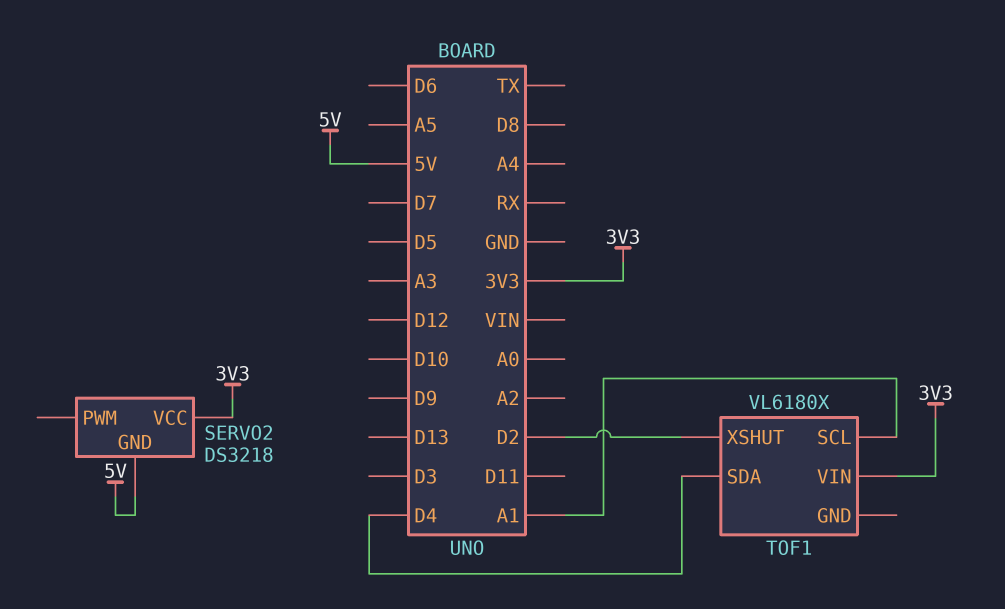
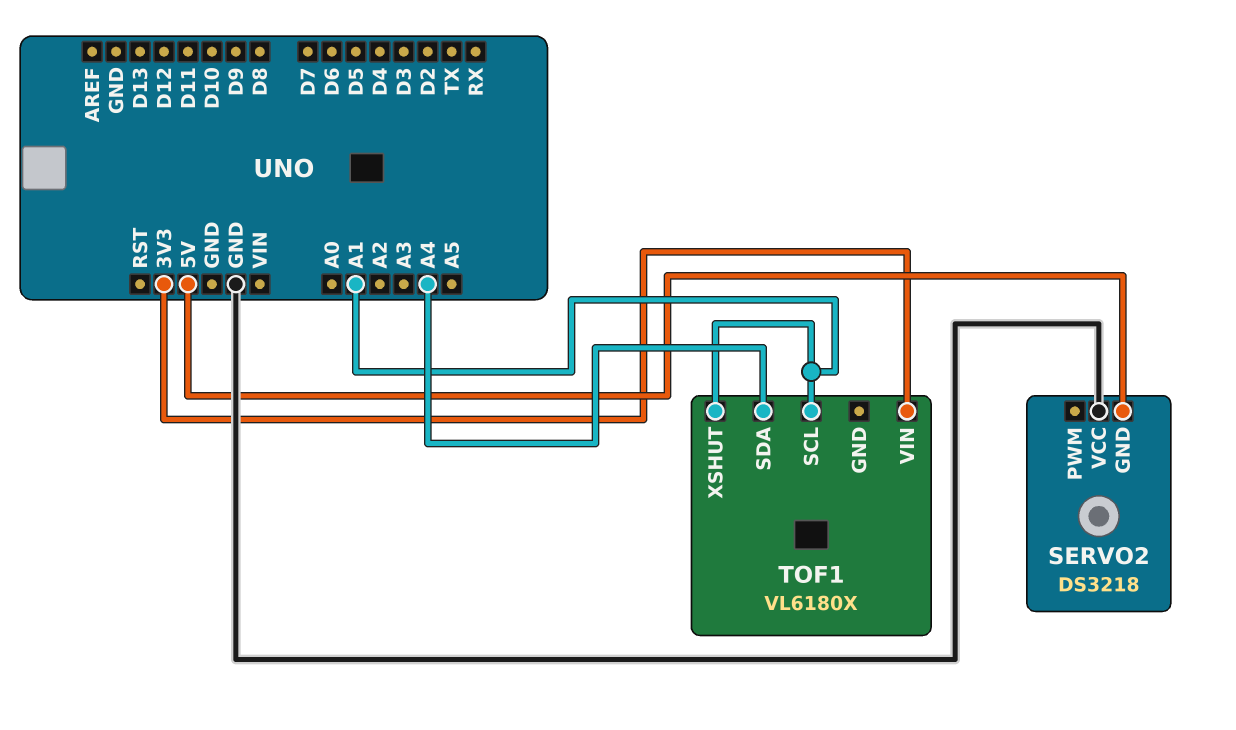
SERVO2 pin VCC: 3V3 -> GND
TOF1 pin SDA: D4 -> A4
TOF1 pin XSHUT: D2 -> A1

